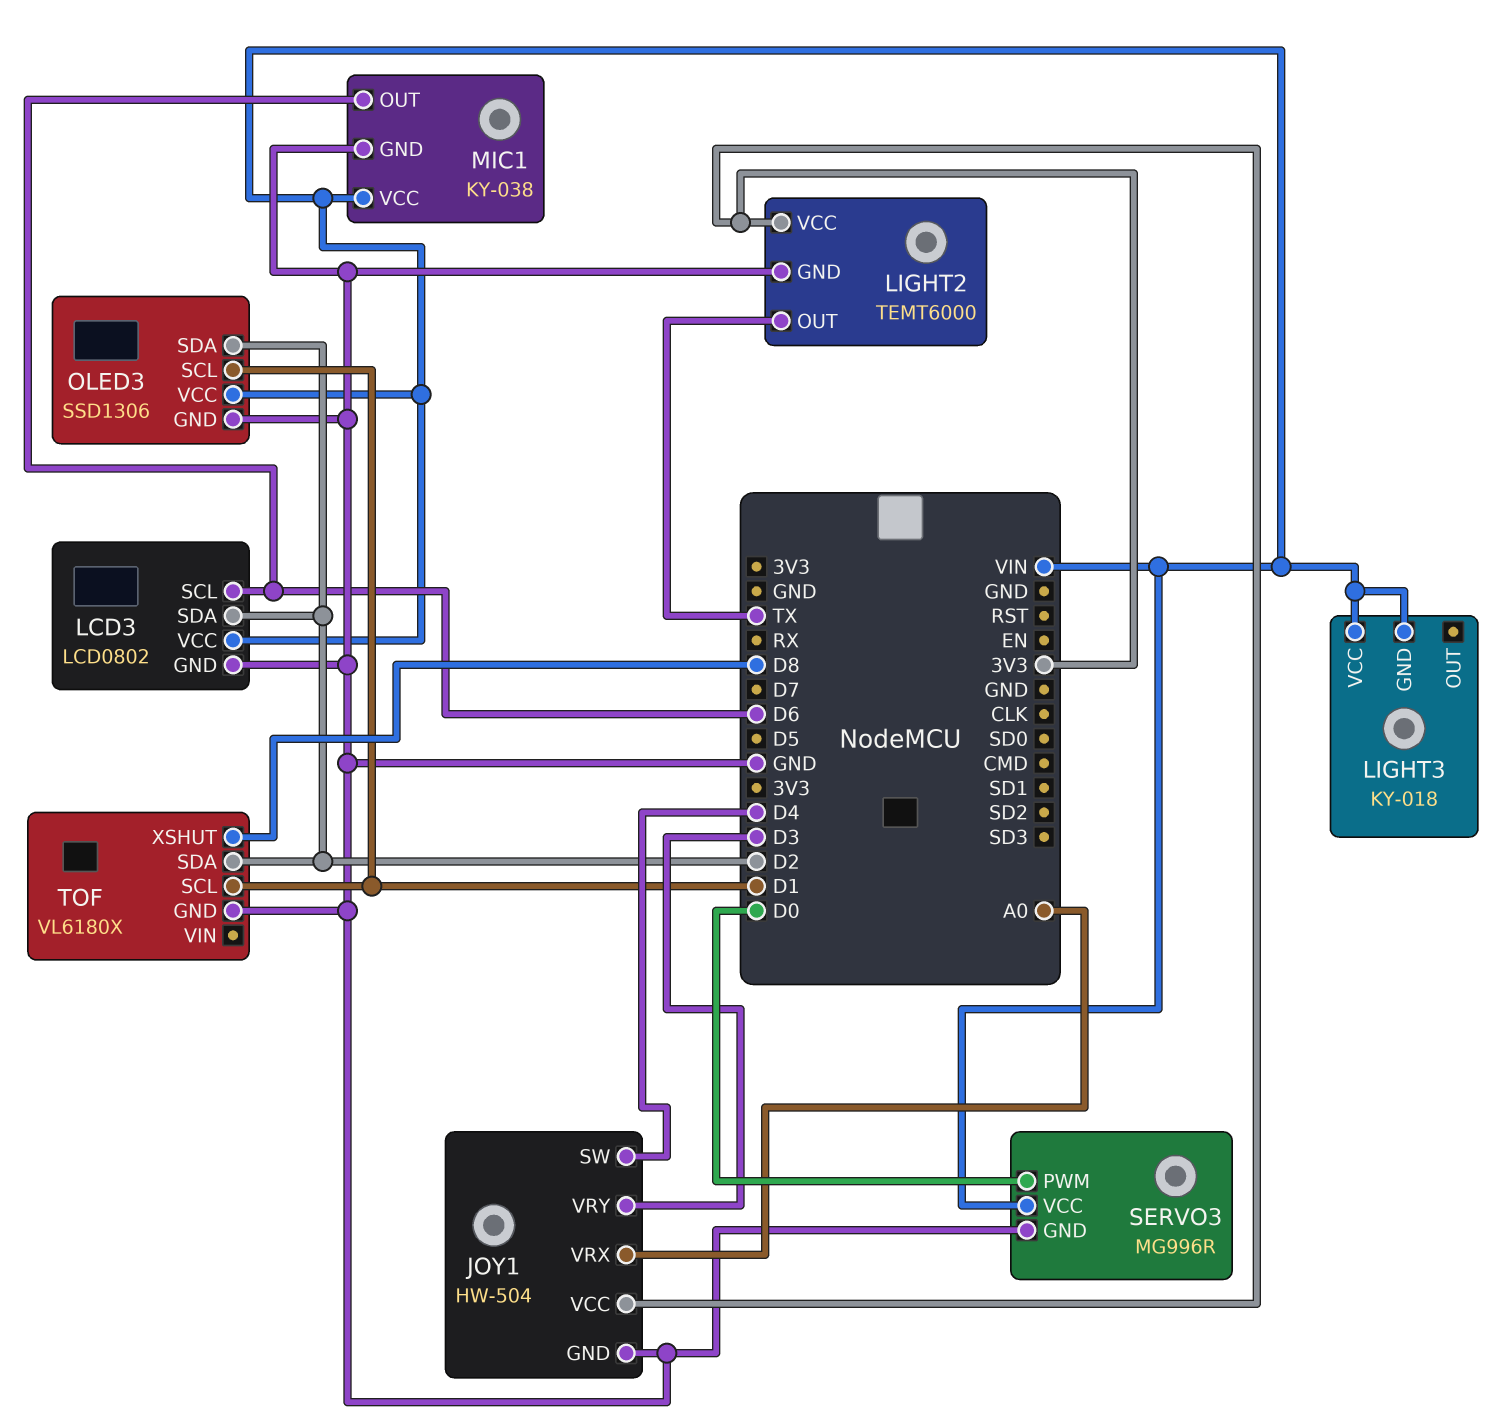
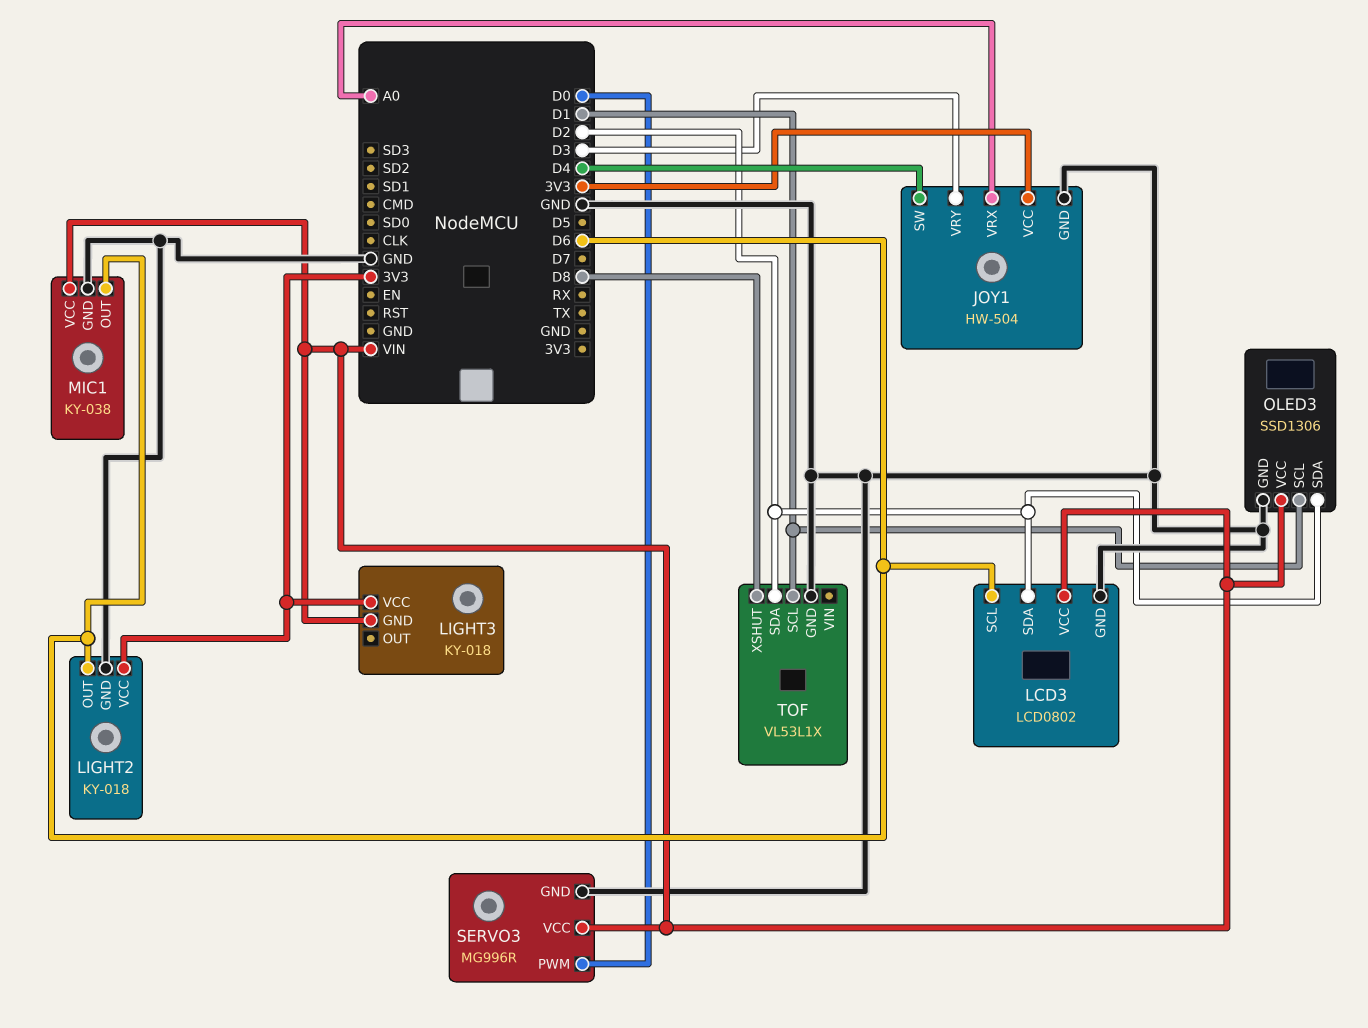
LIGHT2: TEMT6000 -> KY-018
LIGHT2 pin OUT: TX -> D6
LIGHT3 pin VCC: VIN -> 3V3
TOF: VL6180X -> VL53L1X

